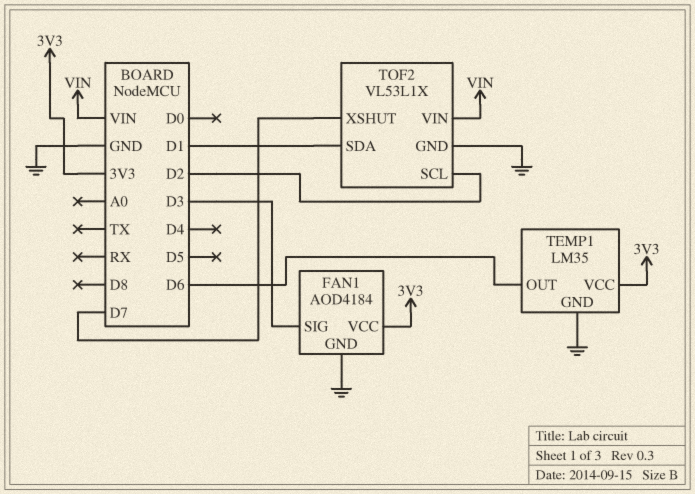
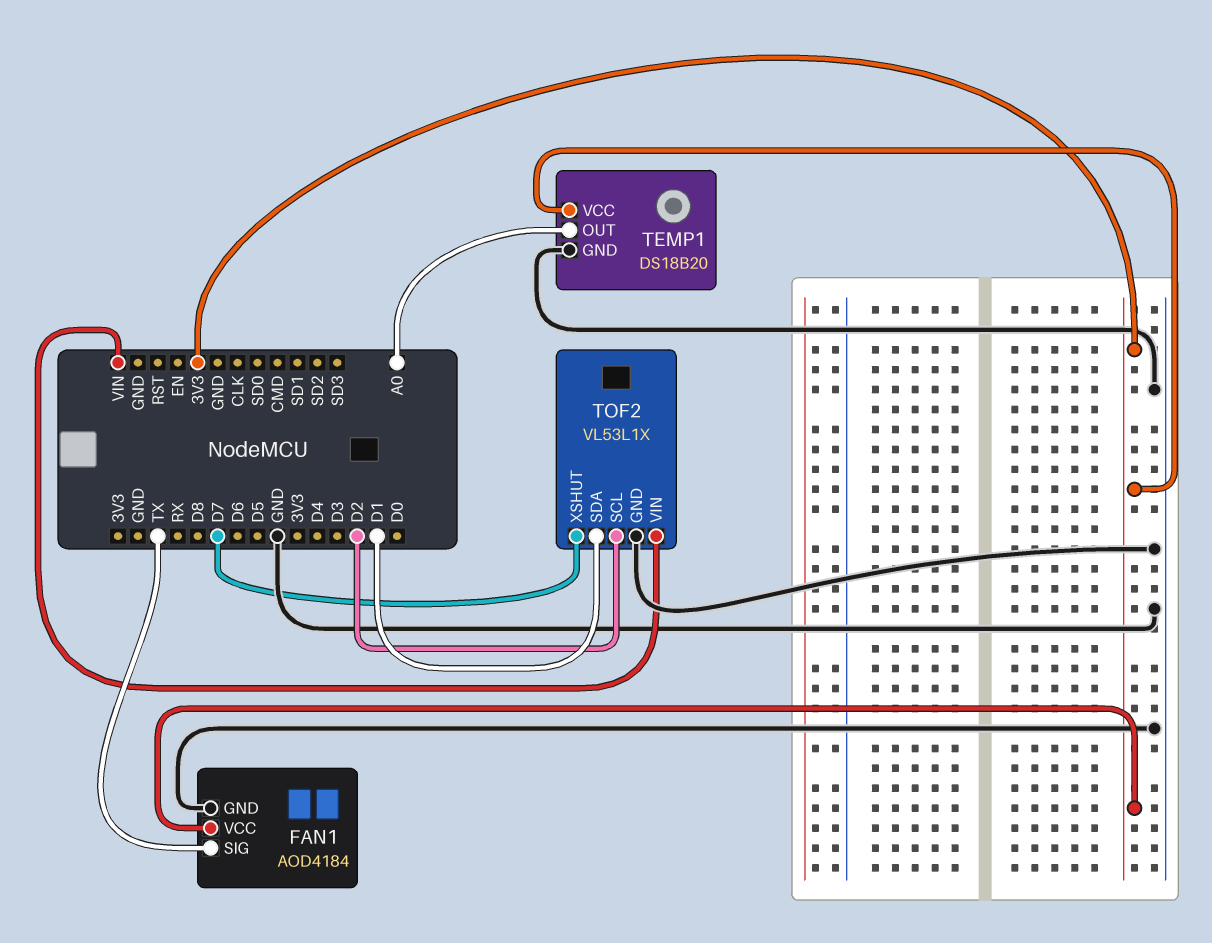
FAN1 pin SIG: D3 -> TX
TEMP1: LM35 -> DS18B20
TEMP1 pin OUT: D6 -> A0

